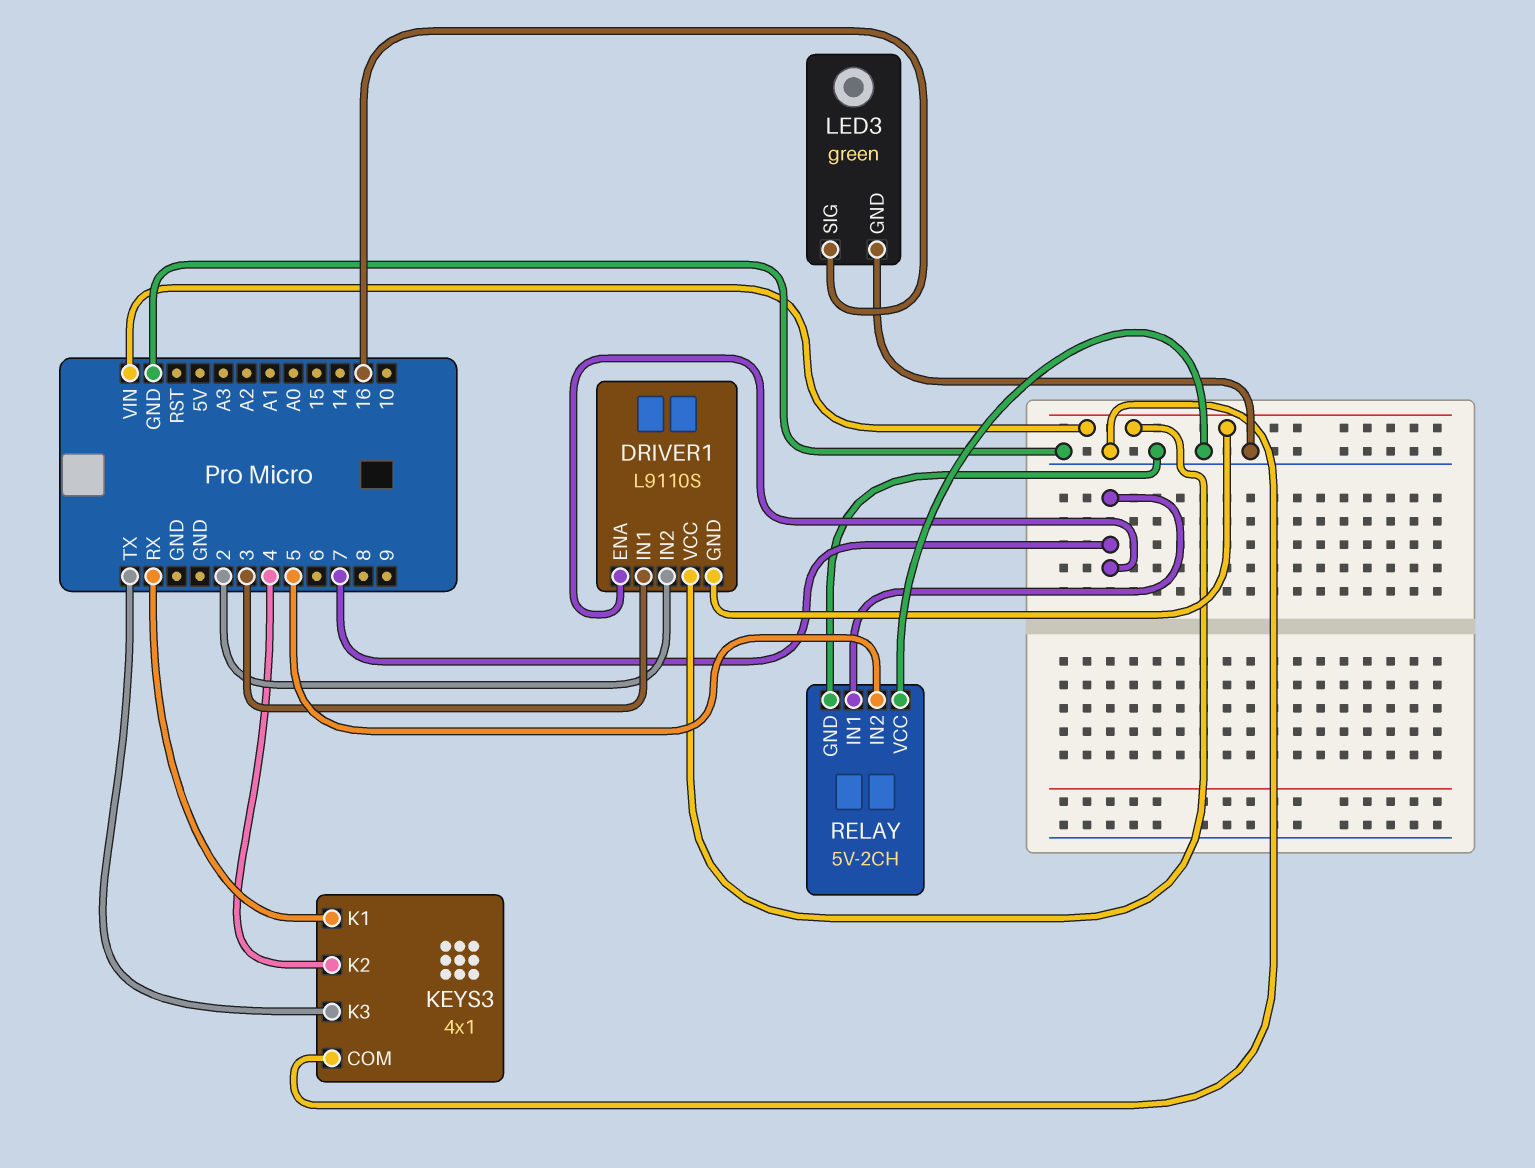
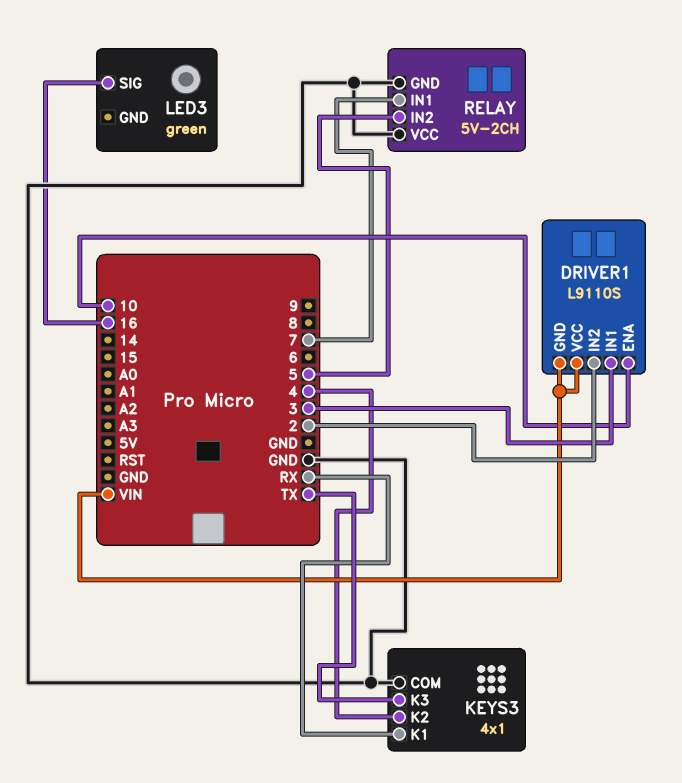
DRIVER1 pin ENA: 7 -> 10
LED3 pin GND: GND -> none

